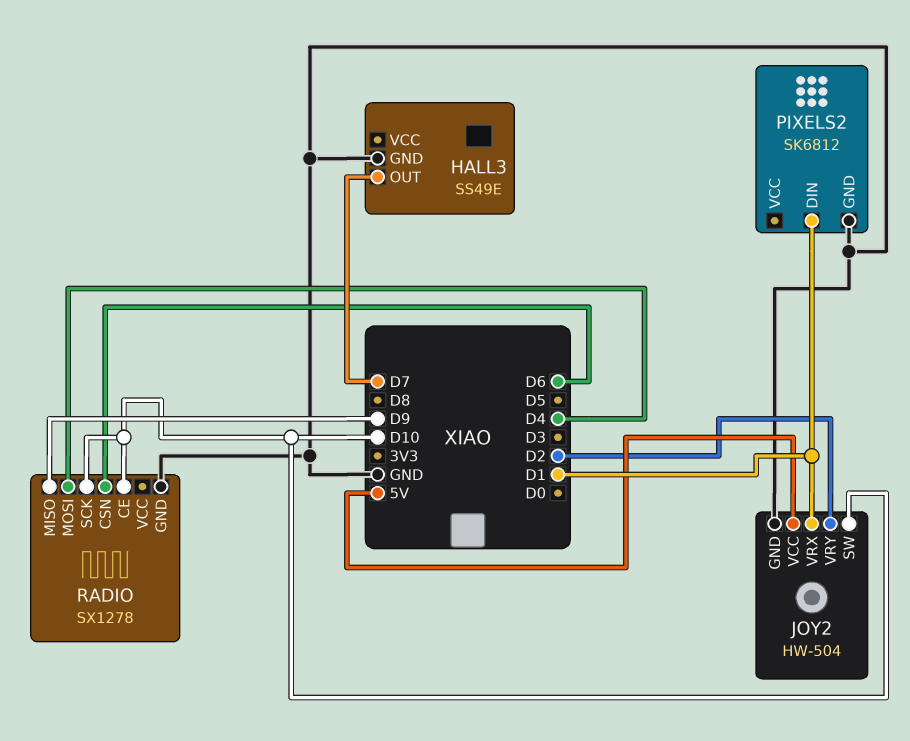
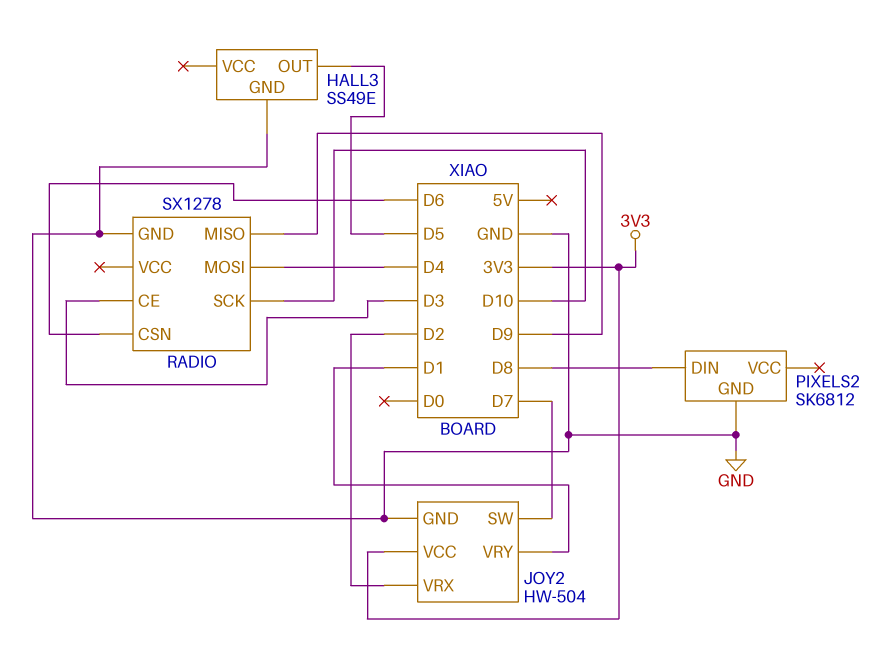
HALL3 pin OUT: D7 -> D5
JOY2 pin SW: D10 -> D7
JOY2 pin VCC: 5V -> 3V3
JOY2 pin VRX: D1 -> D2
JOY2 pin VRY: D2 -> D1
PIXELS2 pin DIN: D1 -> D8
RADIO pin CE: D10 -> D3

